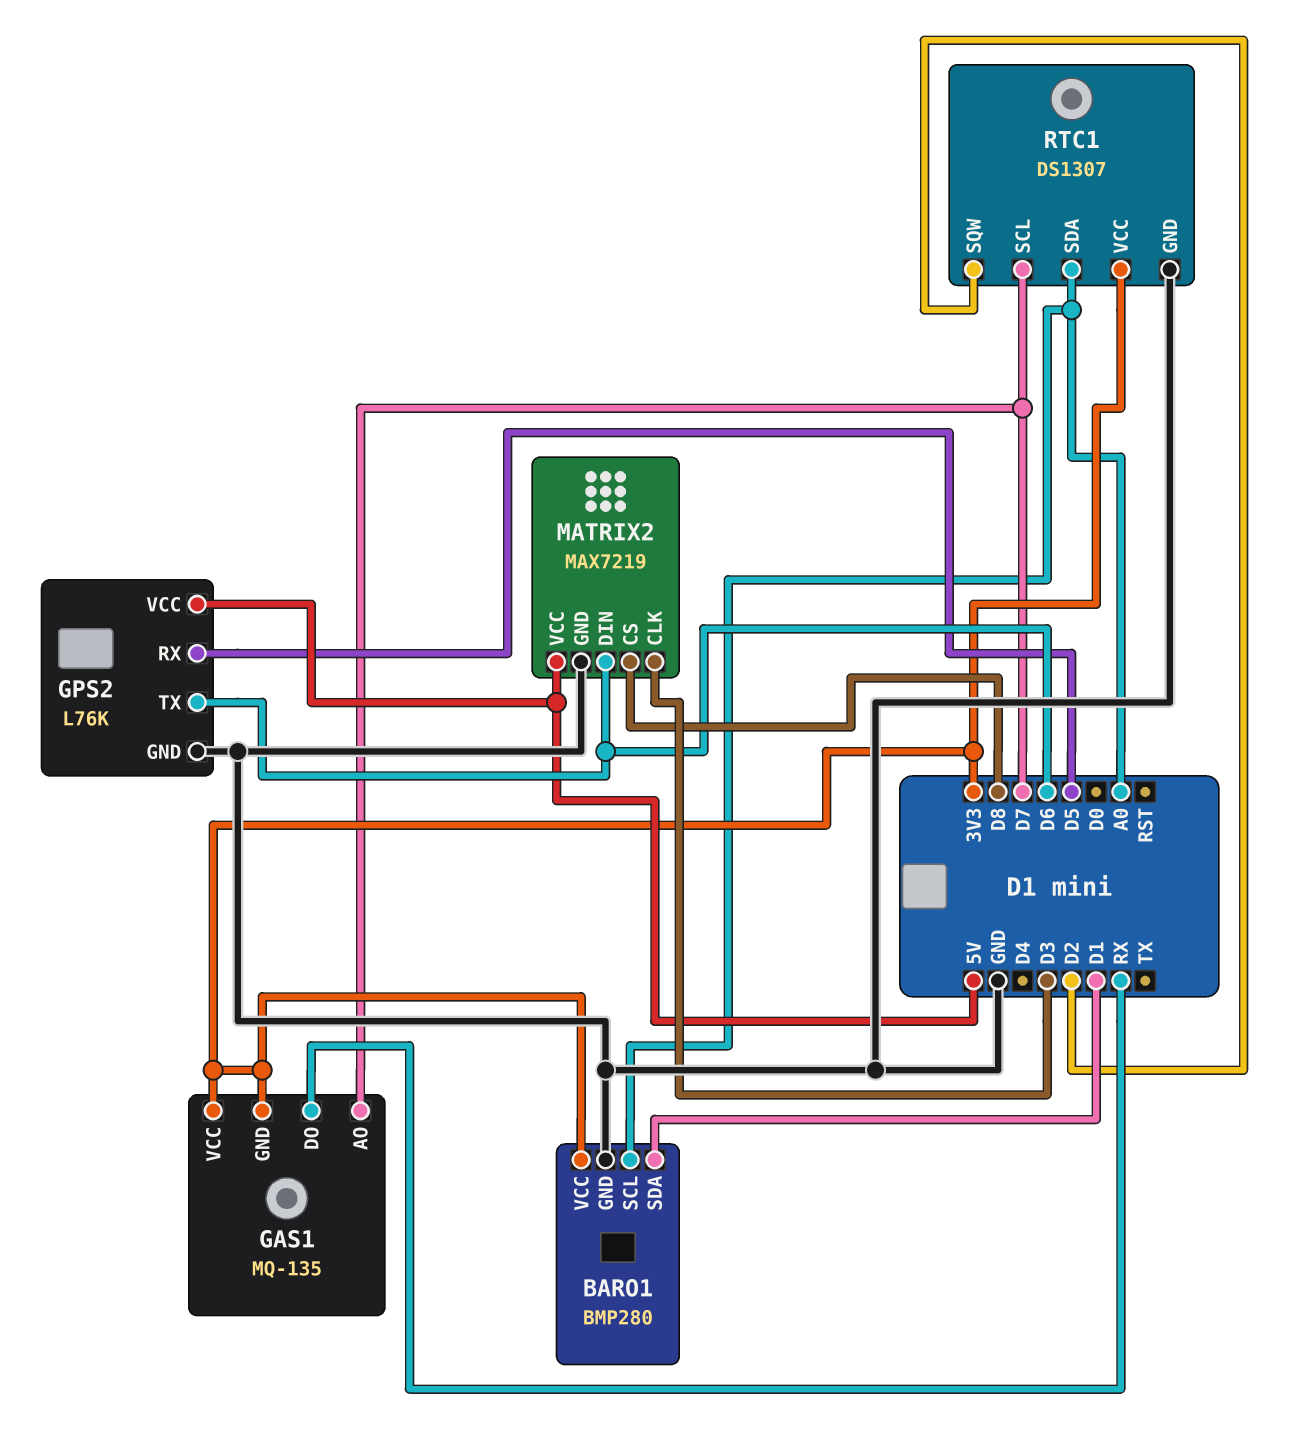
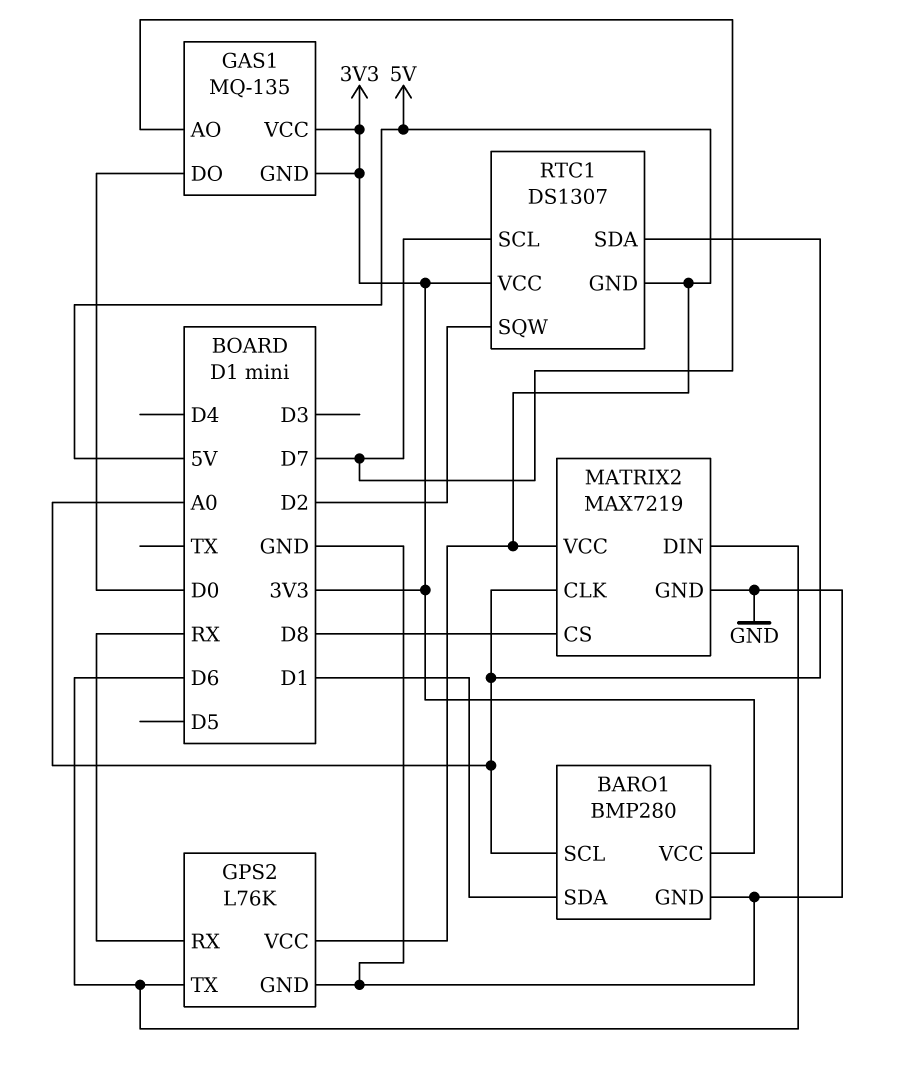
GAS1 pin DO: RX -> D0
GPS2 pin RX: D5 -> RX
MATRIX2 pin CLK: D3 -> A0
RTC1 pin GND: GND -> 5V

